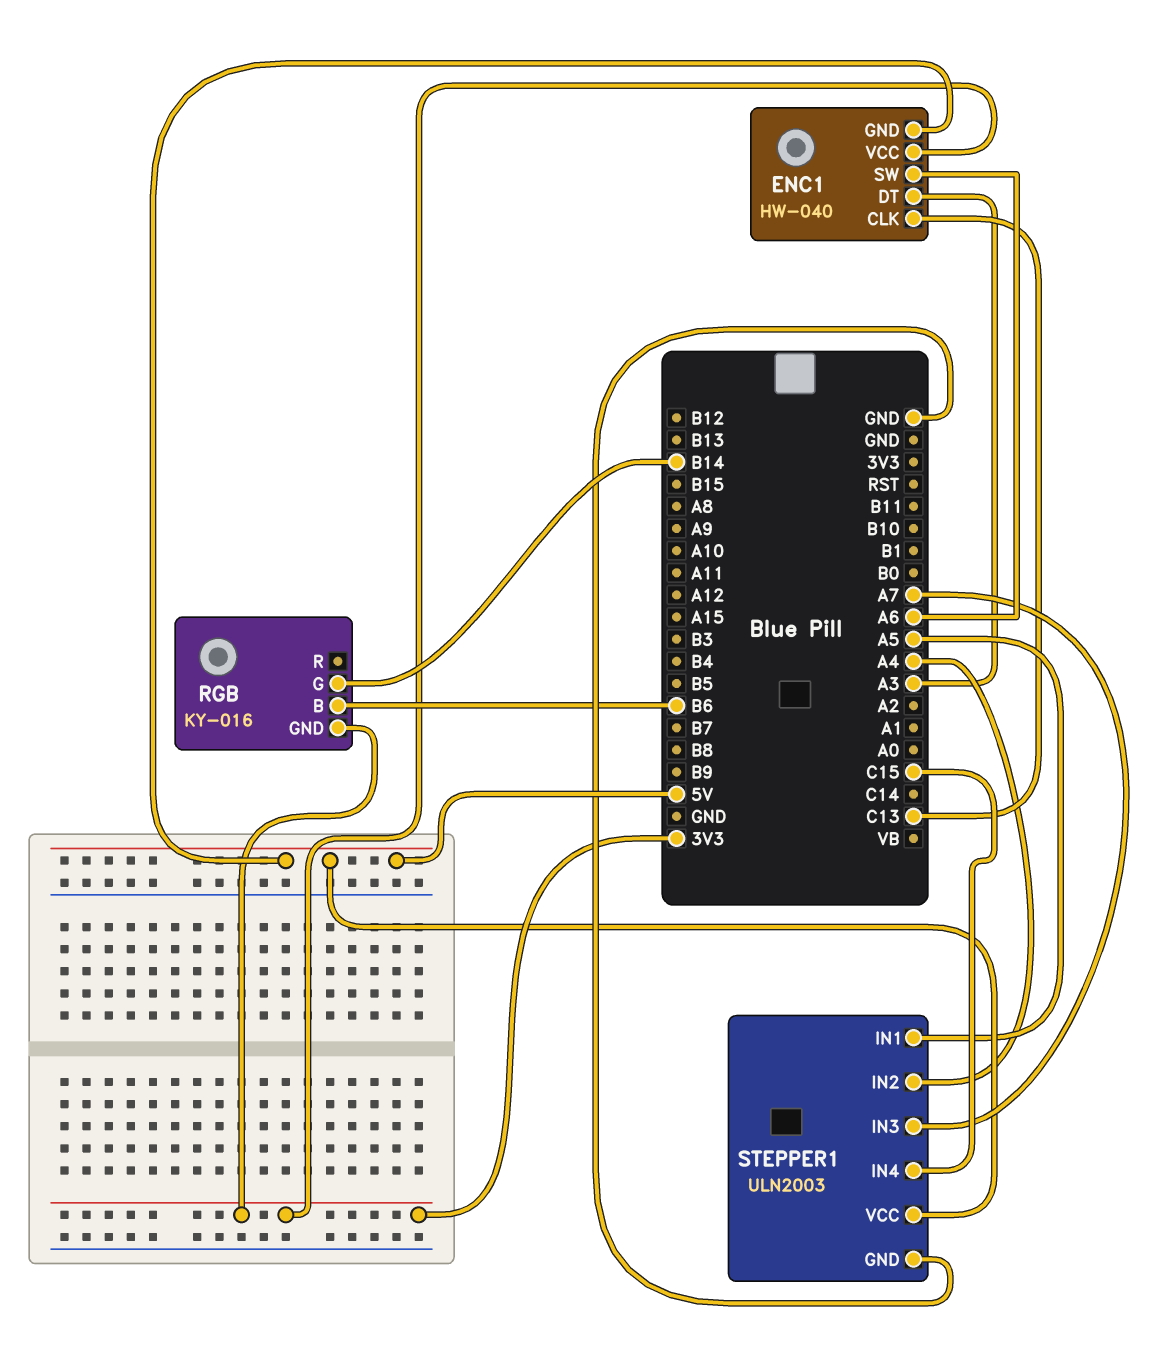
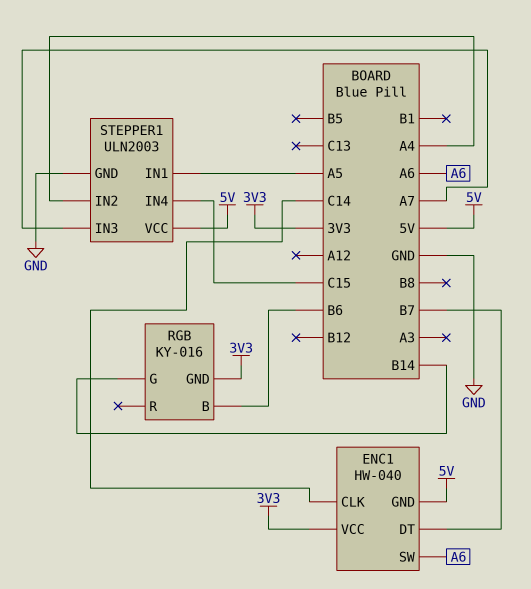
ENC1 pin CLK: C13 -> C14
ENC1 pin DT: A3 -> B7

